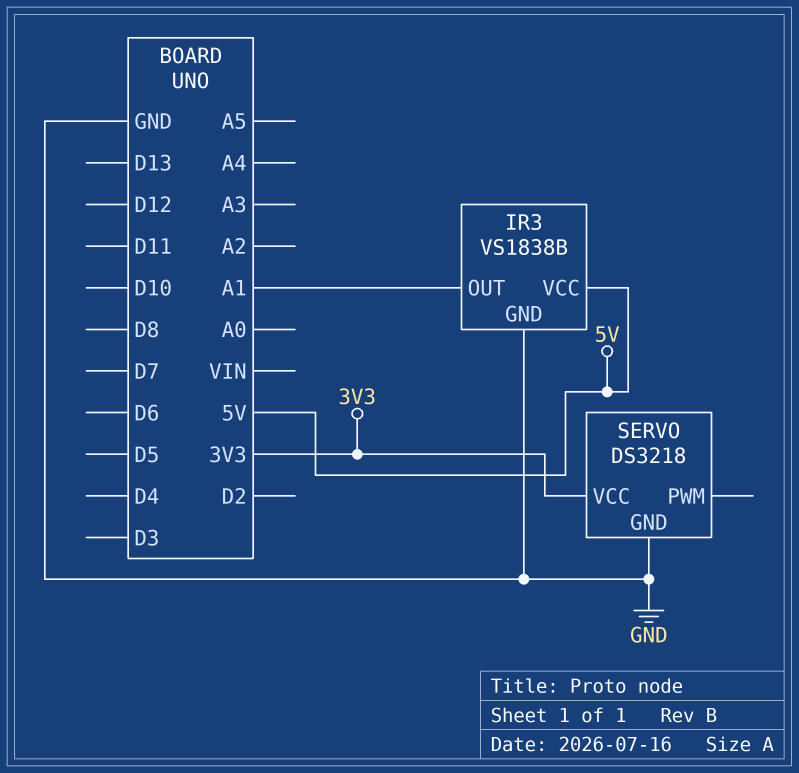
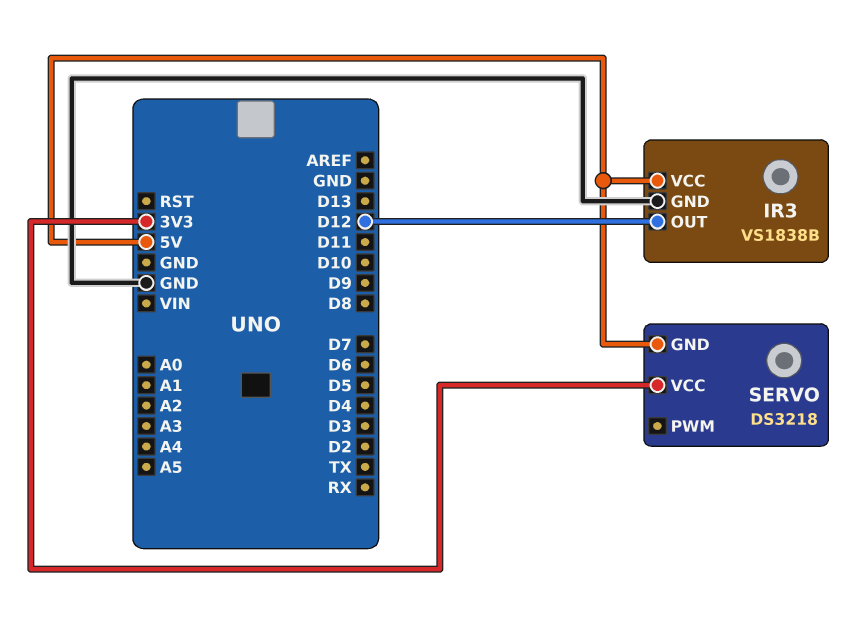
IR3 pin OUT: A1 -> D12
SERVO pin GND: GND -> 5V

